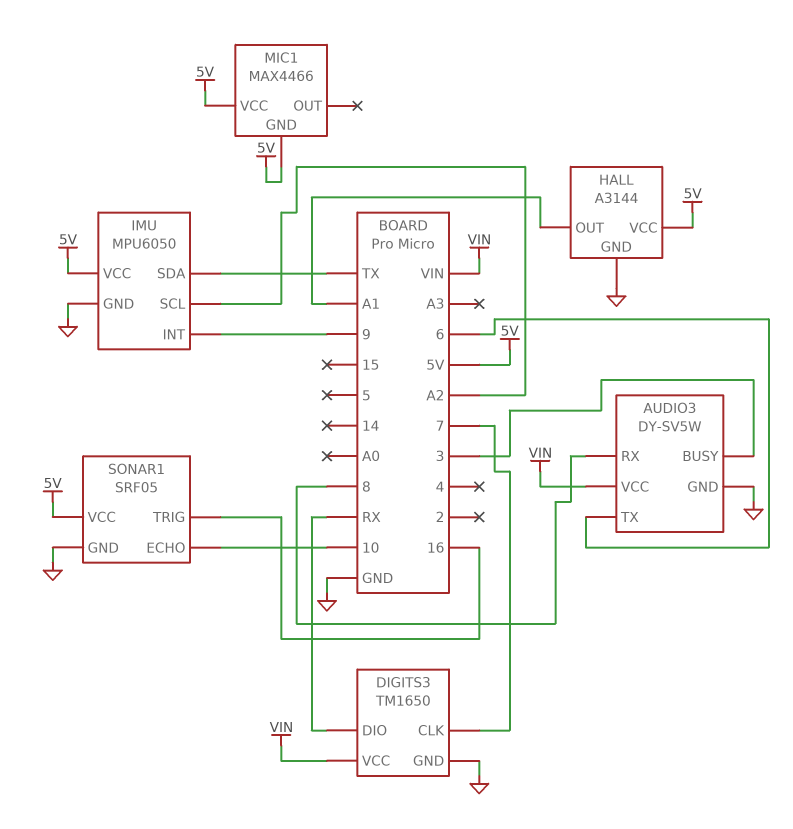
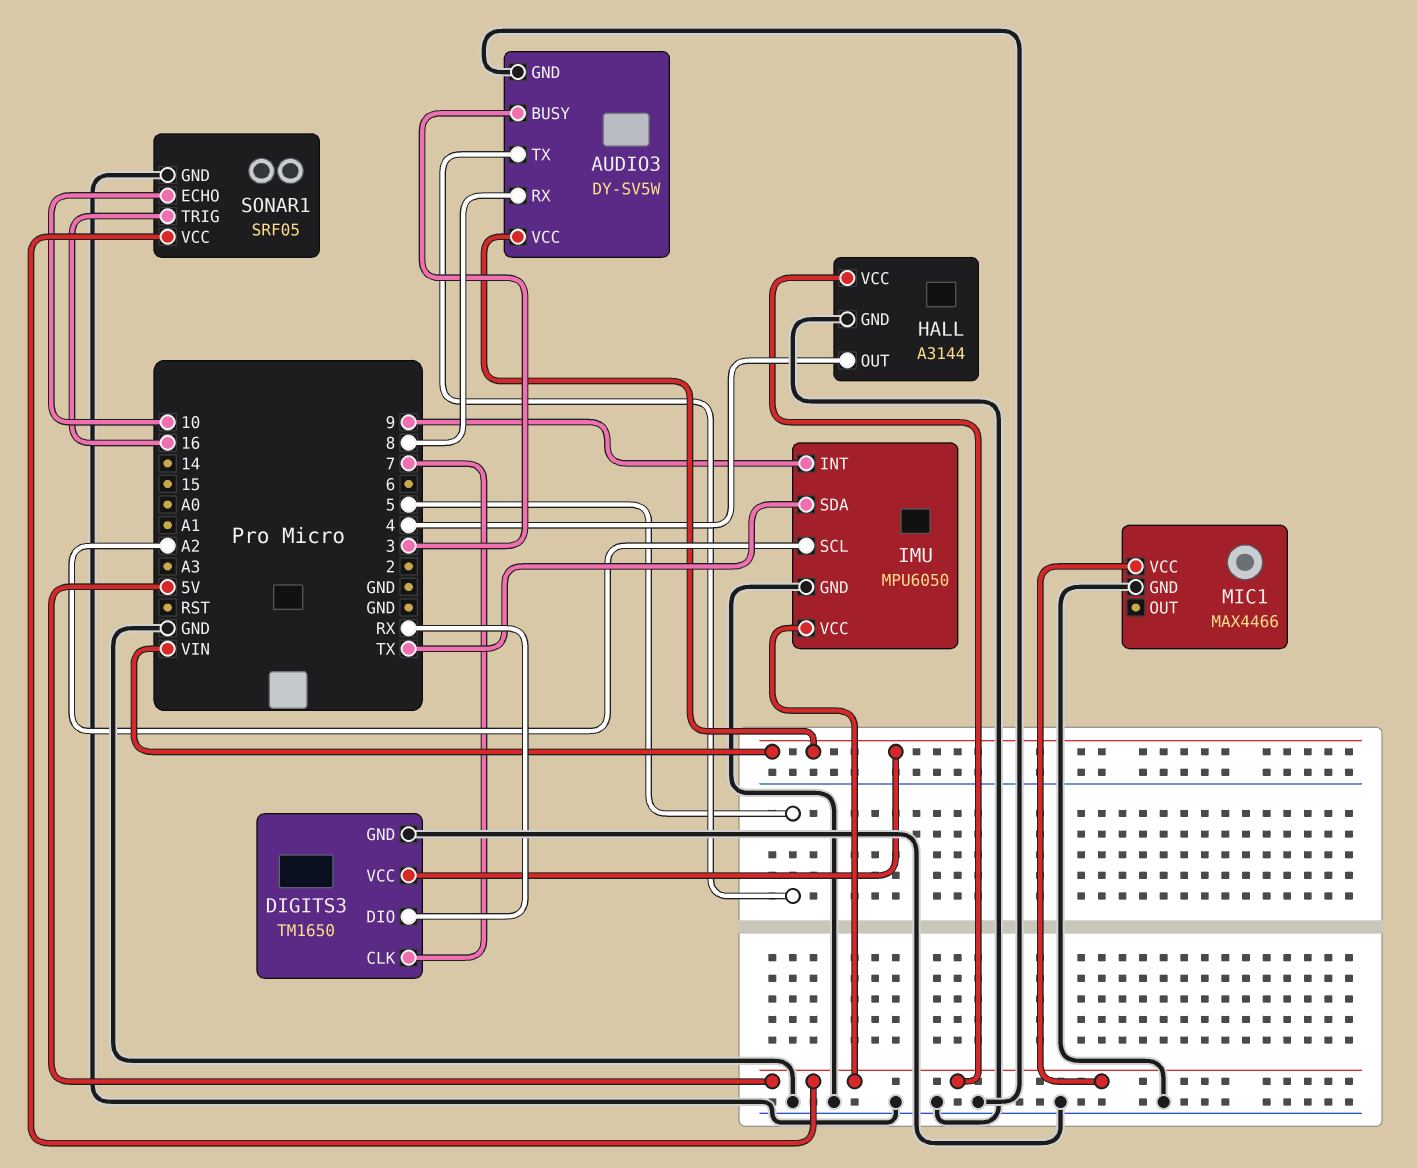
AUDIO3 pin TX: 6 -> 5
HALL pin OUT: A1 -> 4
MIC1 pin GND: 5V -> GND

